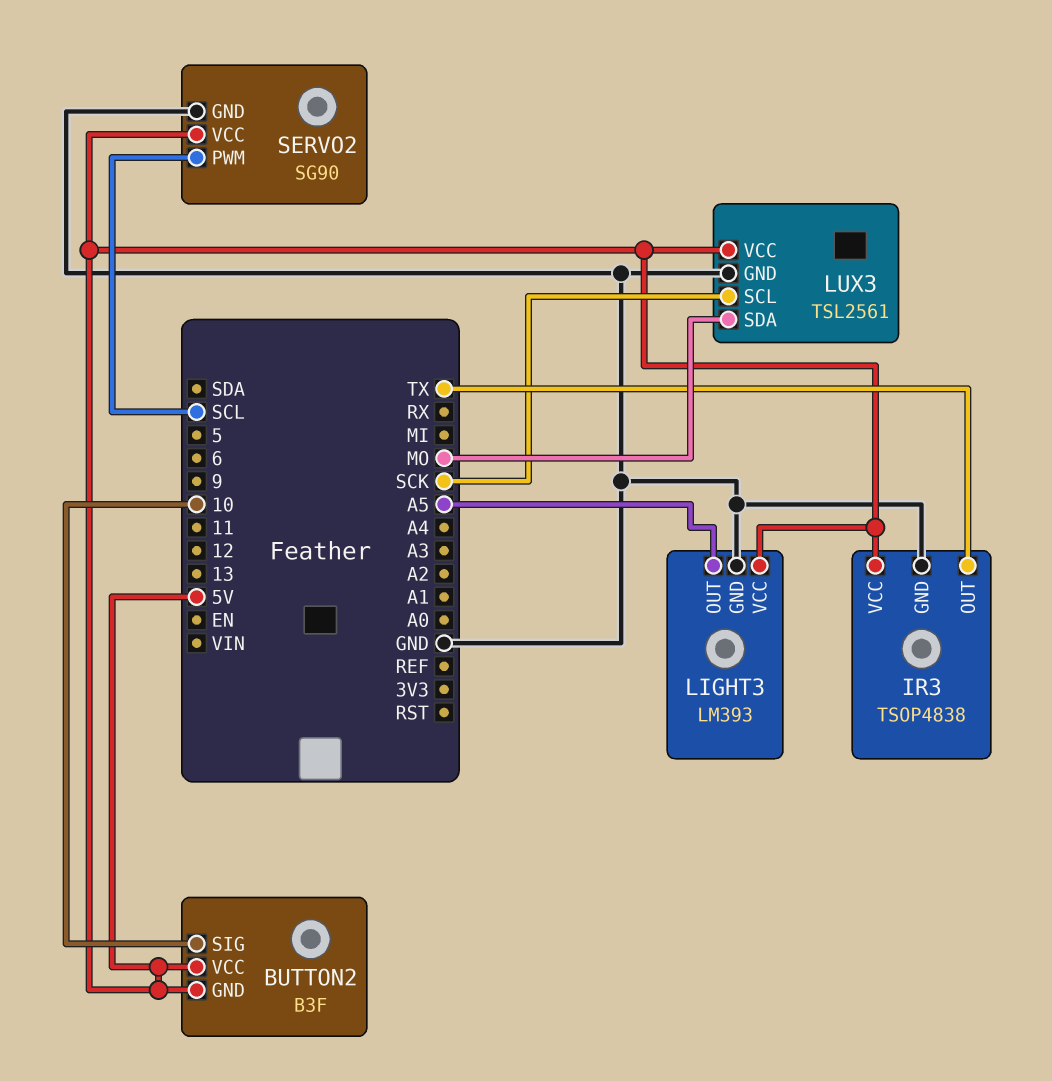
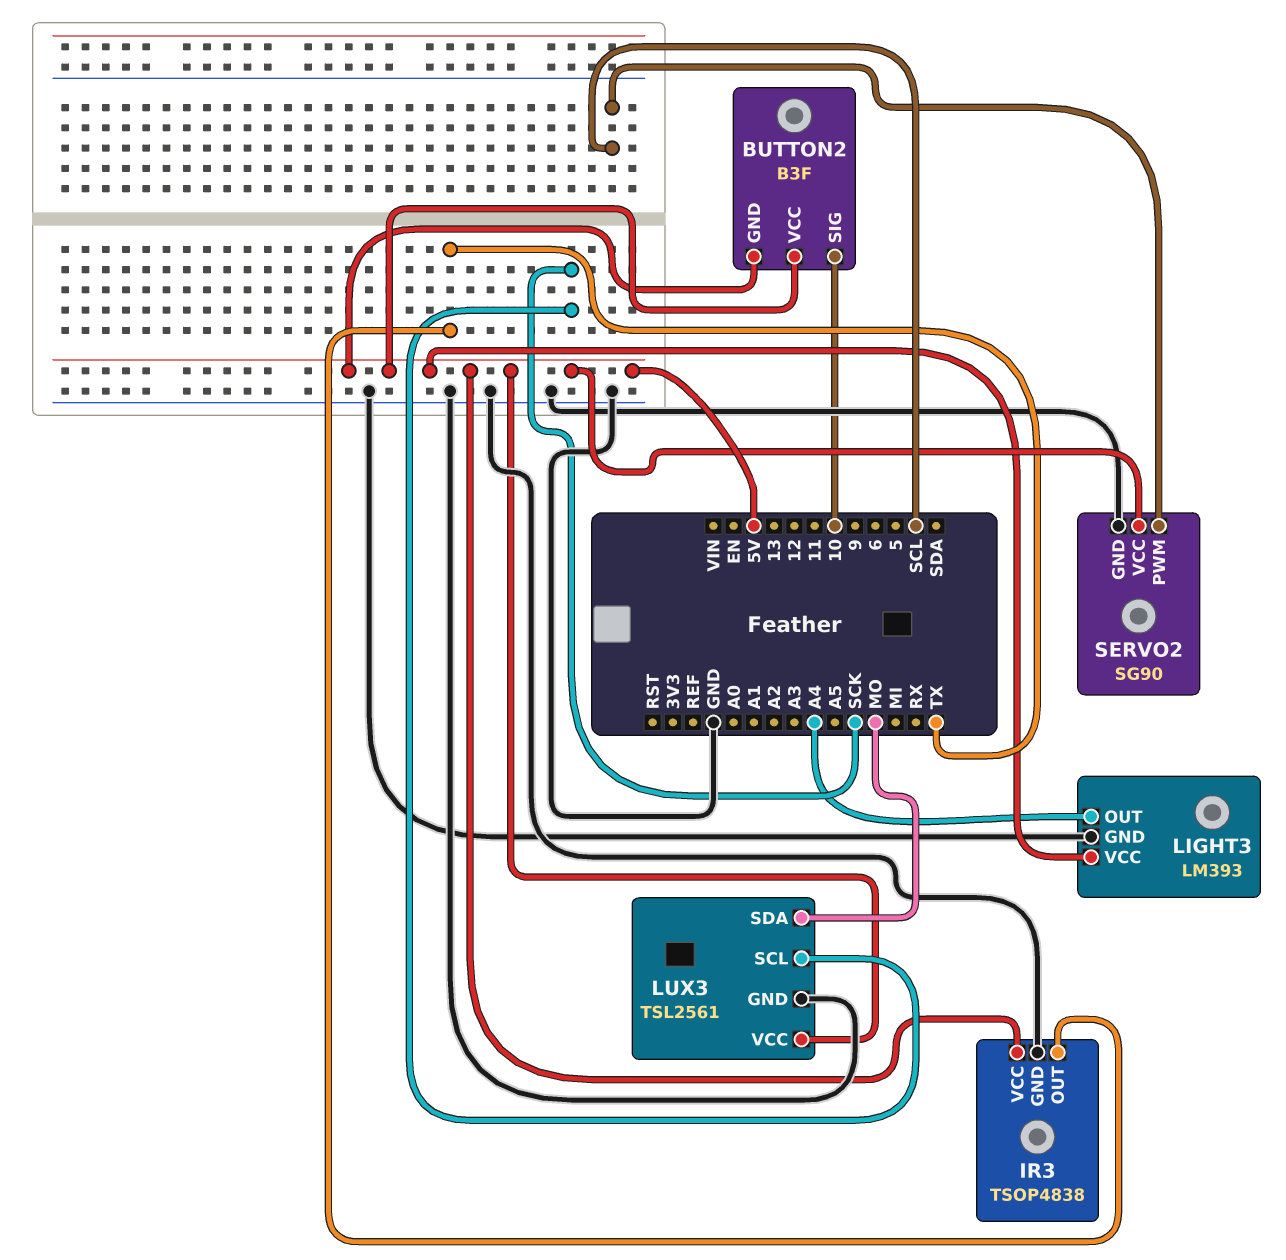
LIGHT3 pin OUT: A5 -> A4

